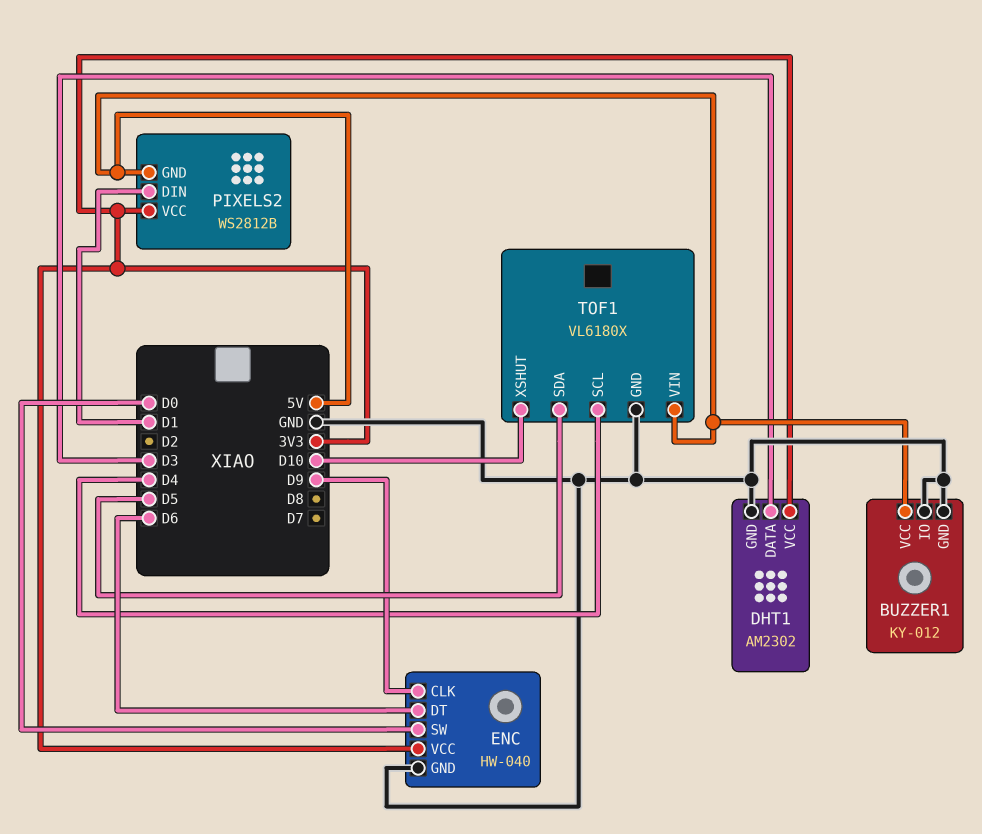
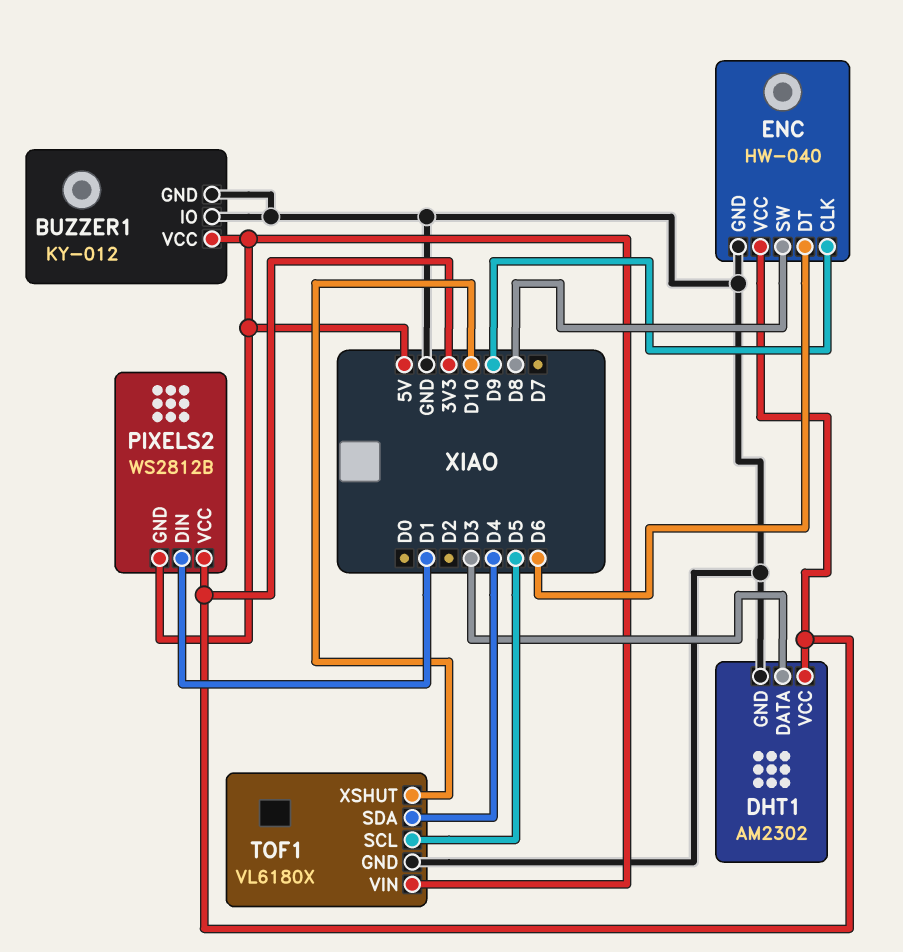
ENC pin SW: D0 -> D8
TOF1 pin SCL: D4 -> D5
TOF1 pin SDA: D5 -> D4

